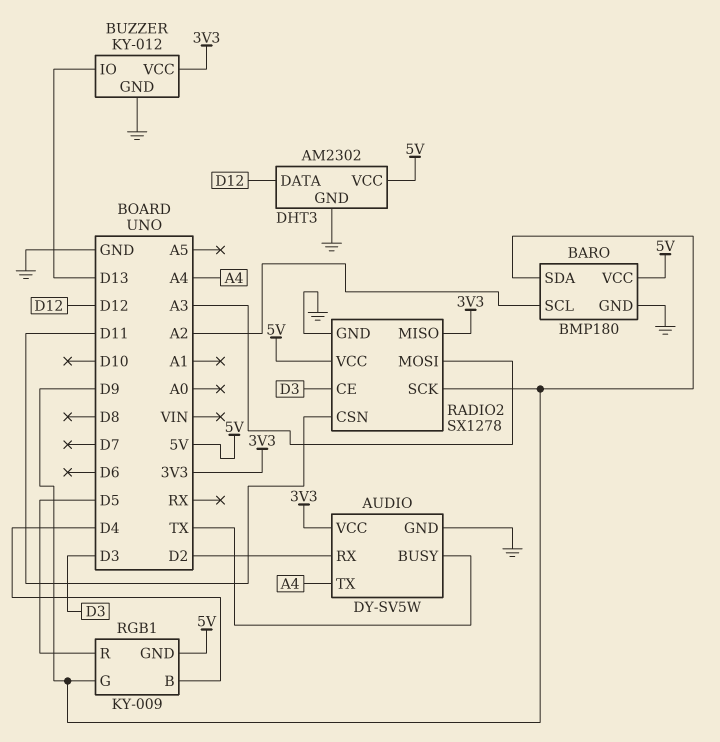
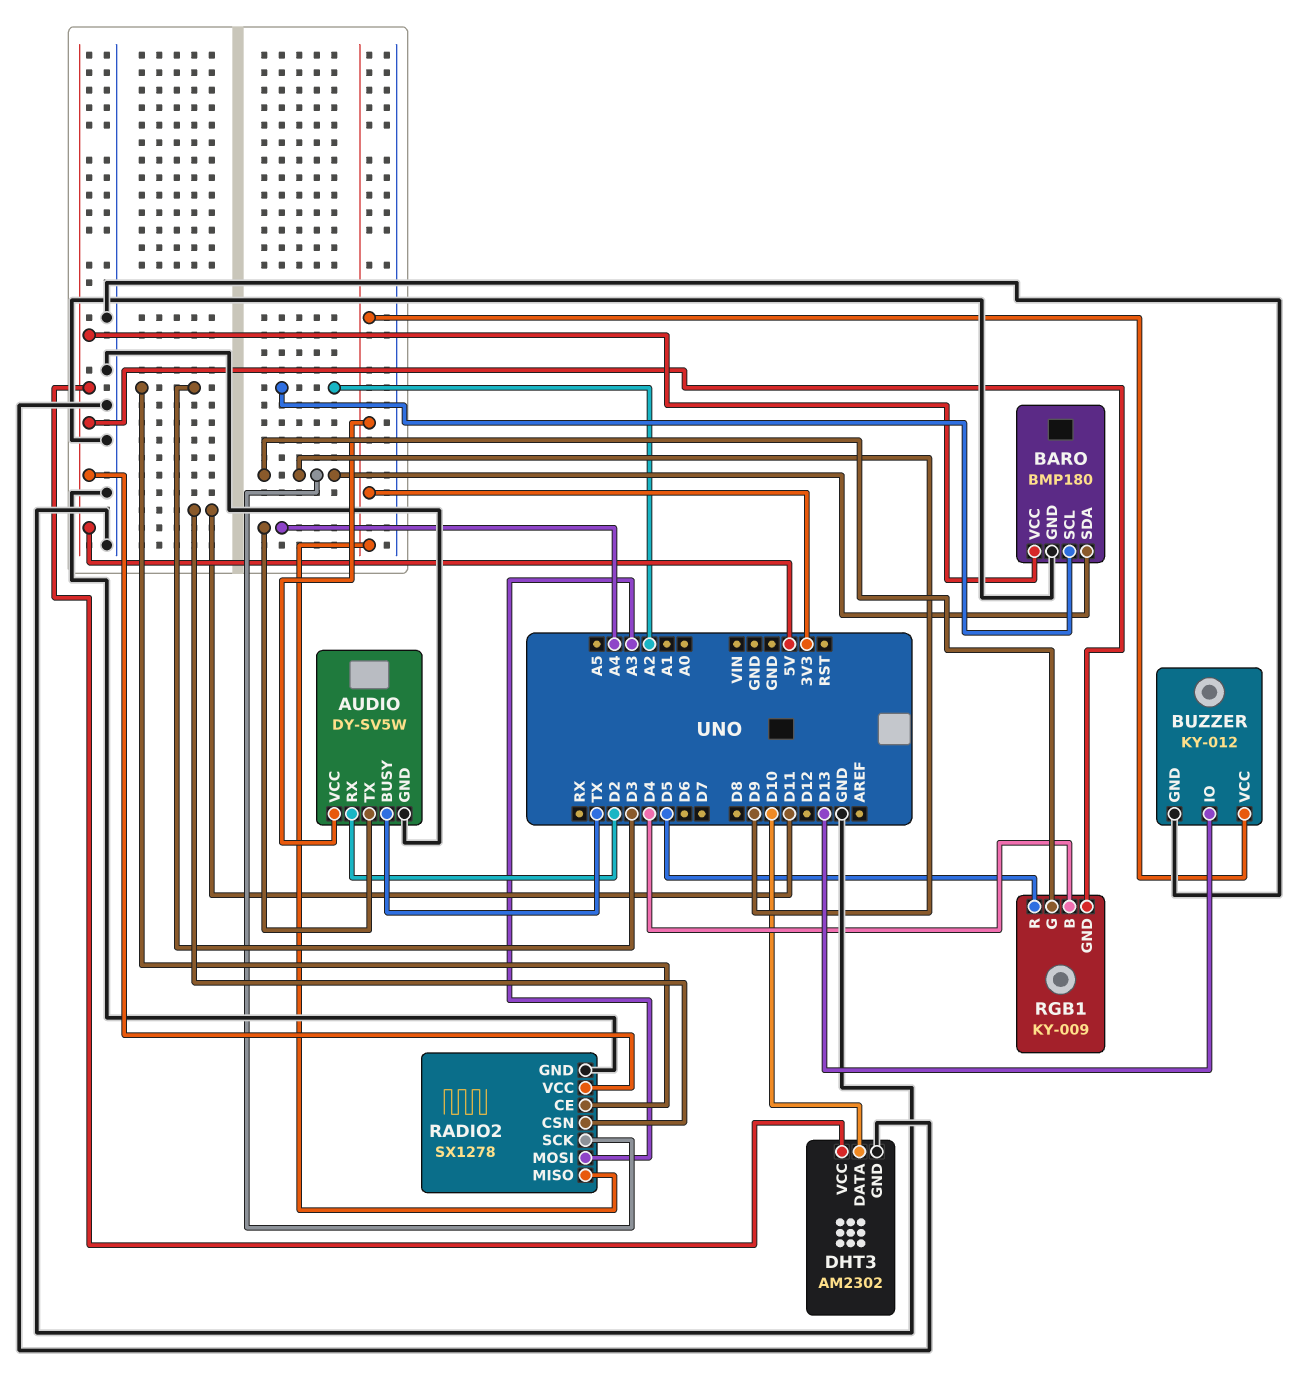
DHT3 pin DATA: D12 -> D10

